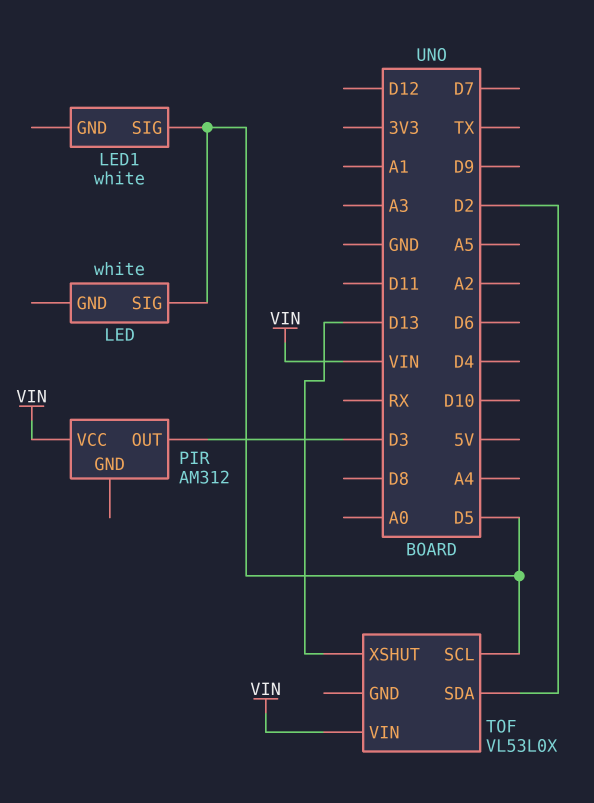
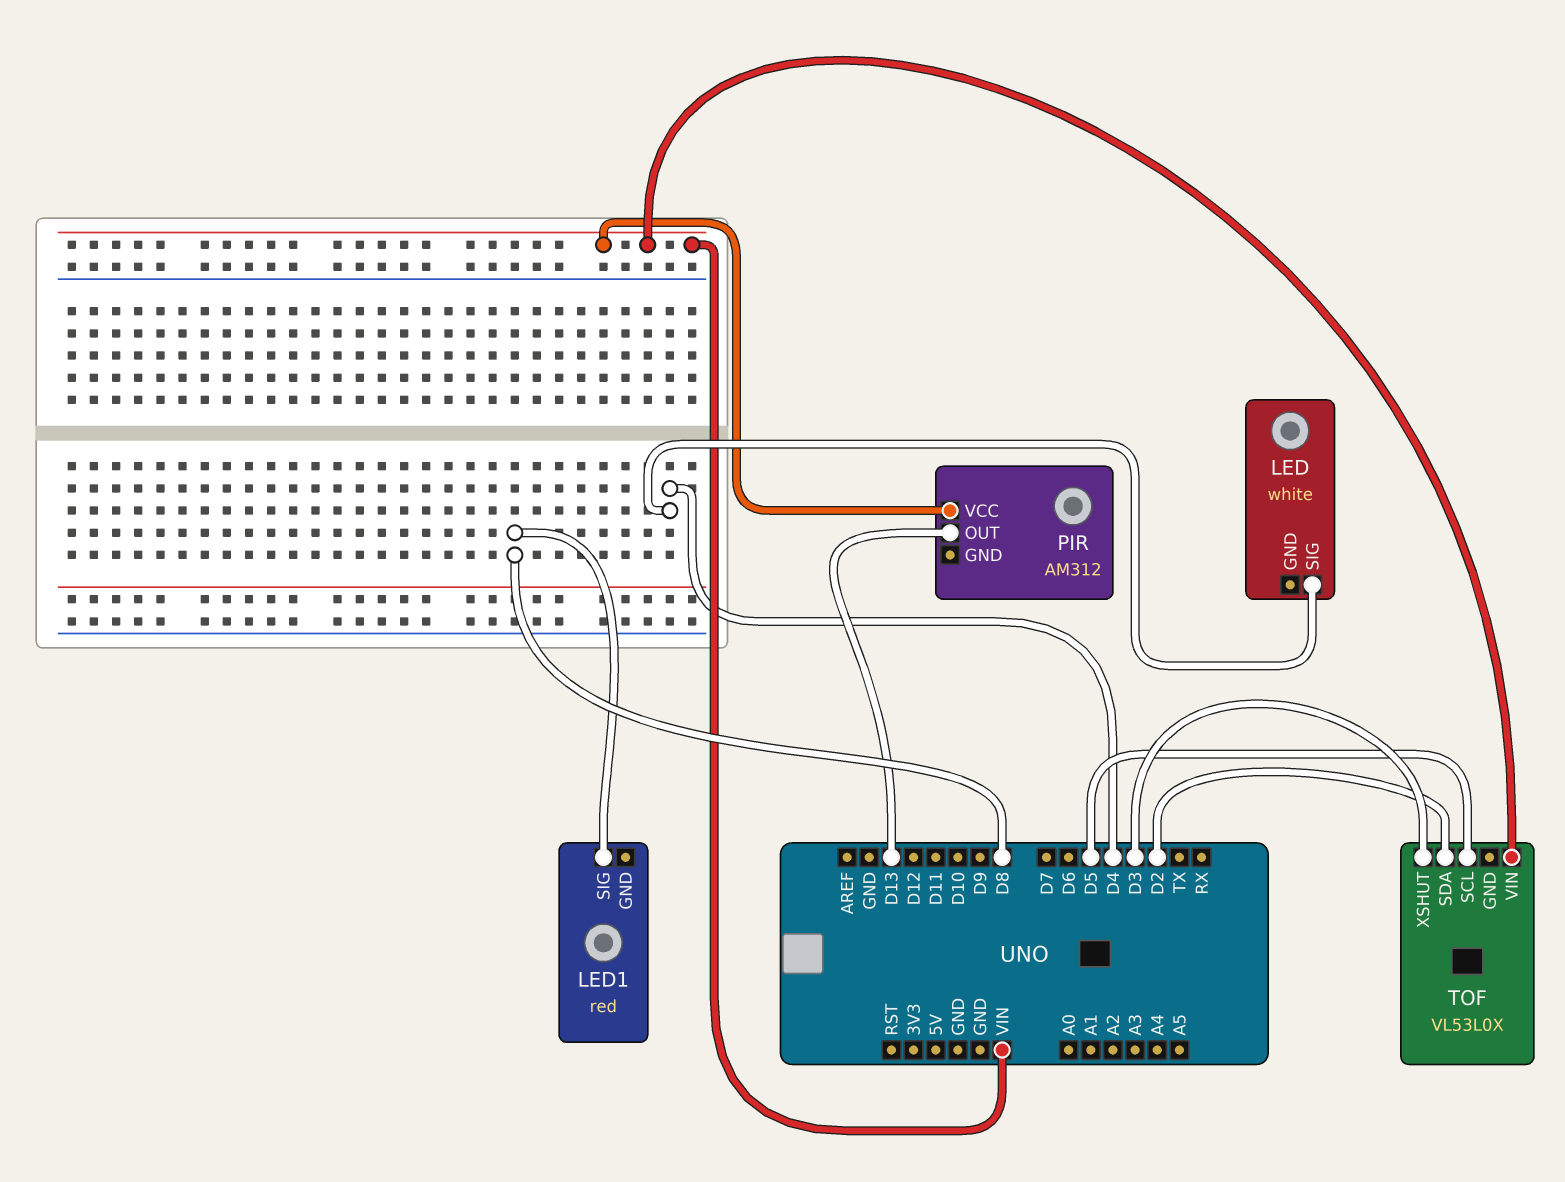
LED pin SIG: D5 -> D4
LED1: white -> red
LED1 pin SIG: D5 -> D8
PIR pin OUT: D3 -> D13
TOF pin XSHUT: D13 -> D3

